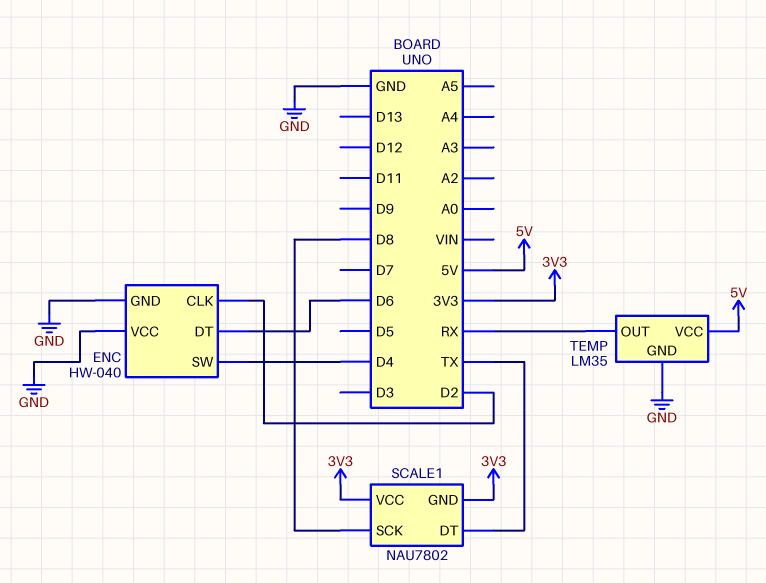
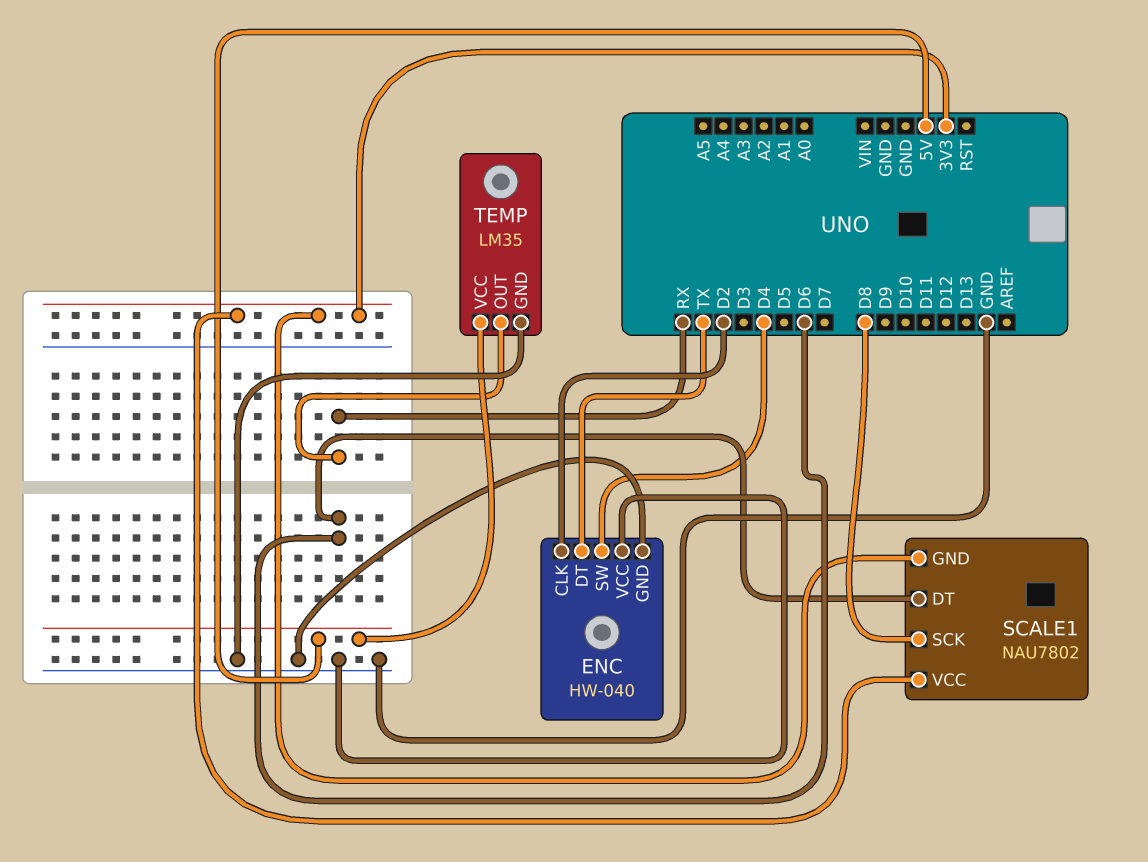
ENC pin DT: D6 -> TX
SCALE1 pin DT: TX -> D6

